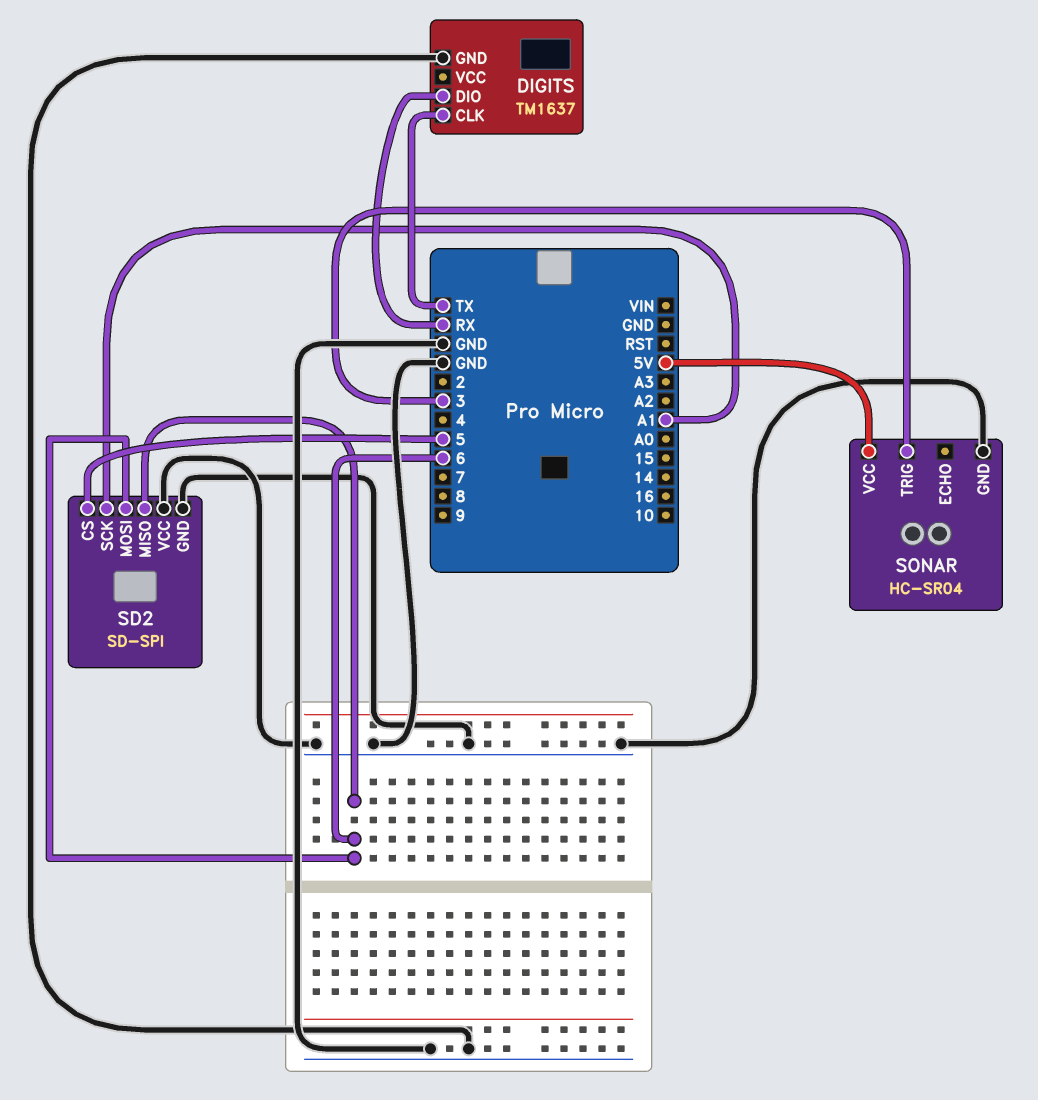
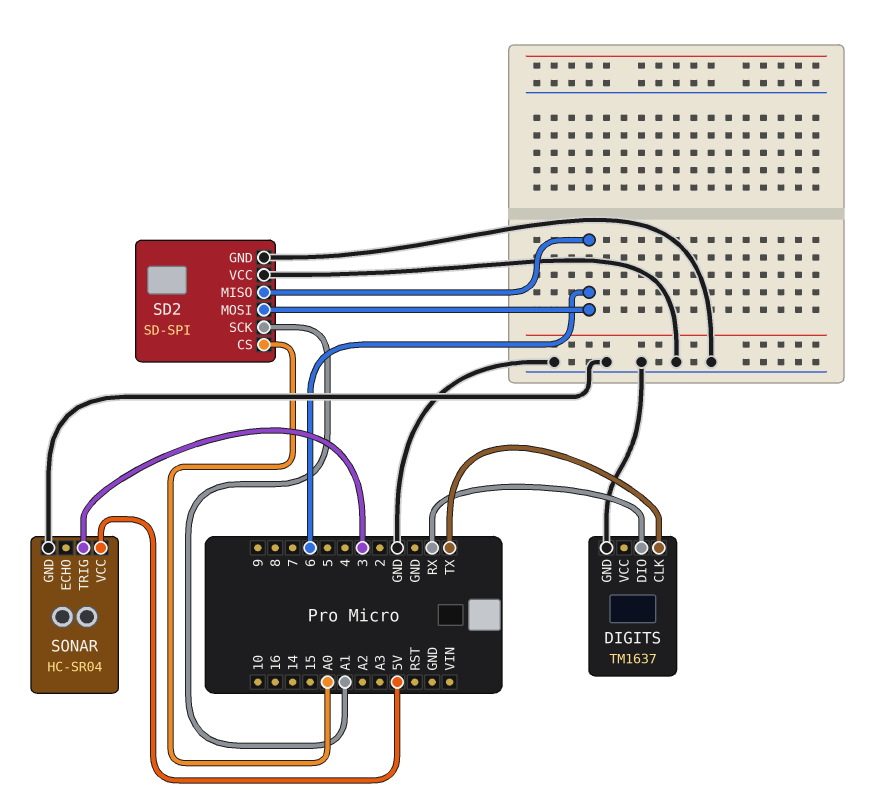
SD2 pin CS: 5 -> A0

